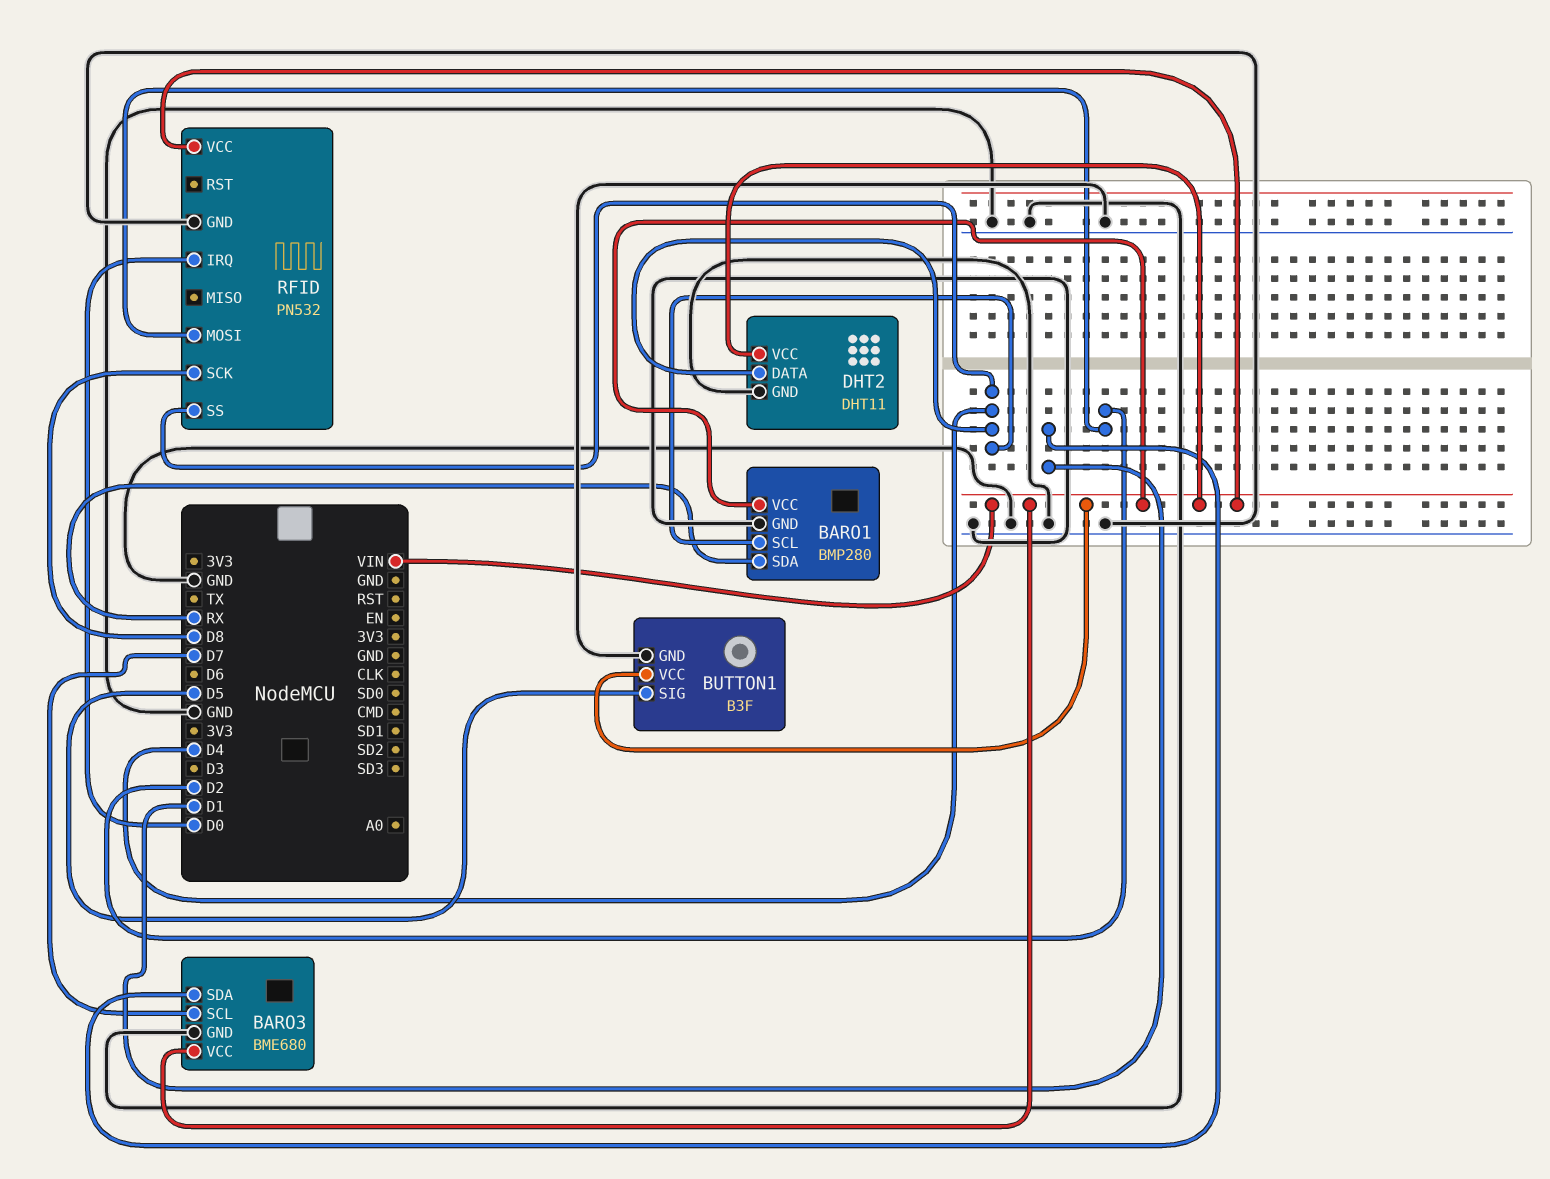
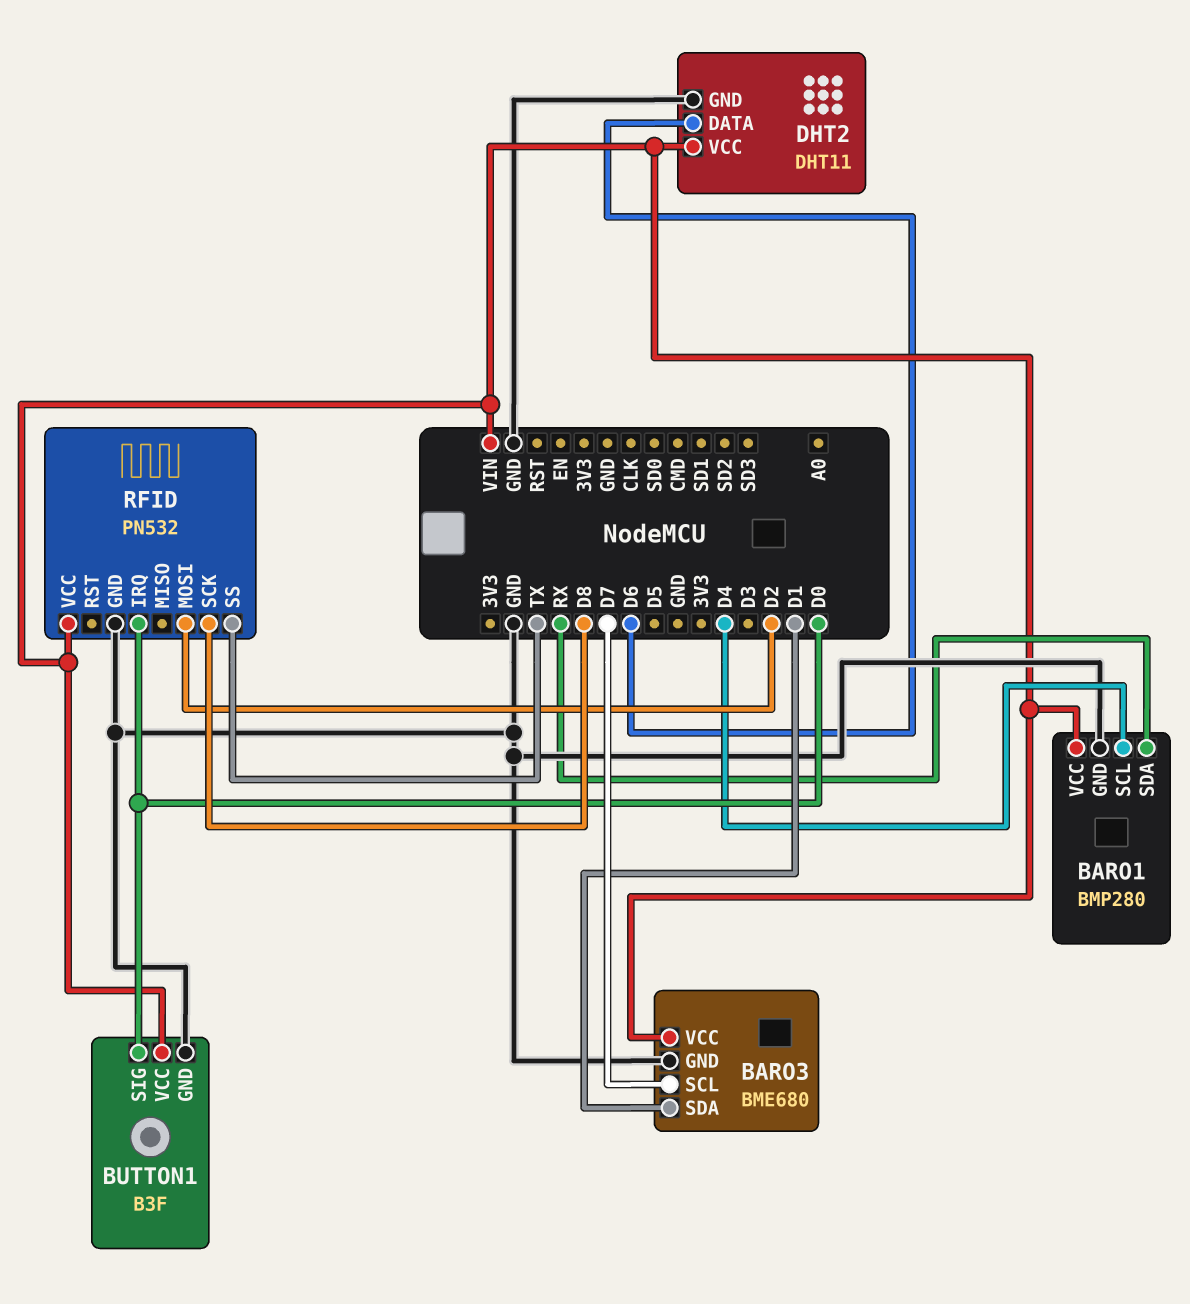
BUTTON1 pin SIG: D5 -> D0
DHT2 pin DATA: D4 -> D6
RFID pin SS: D4 -> TX

